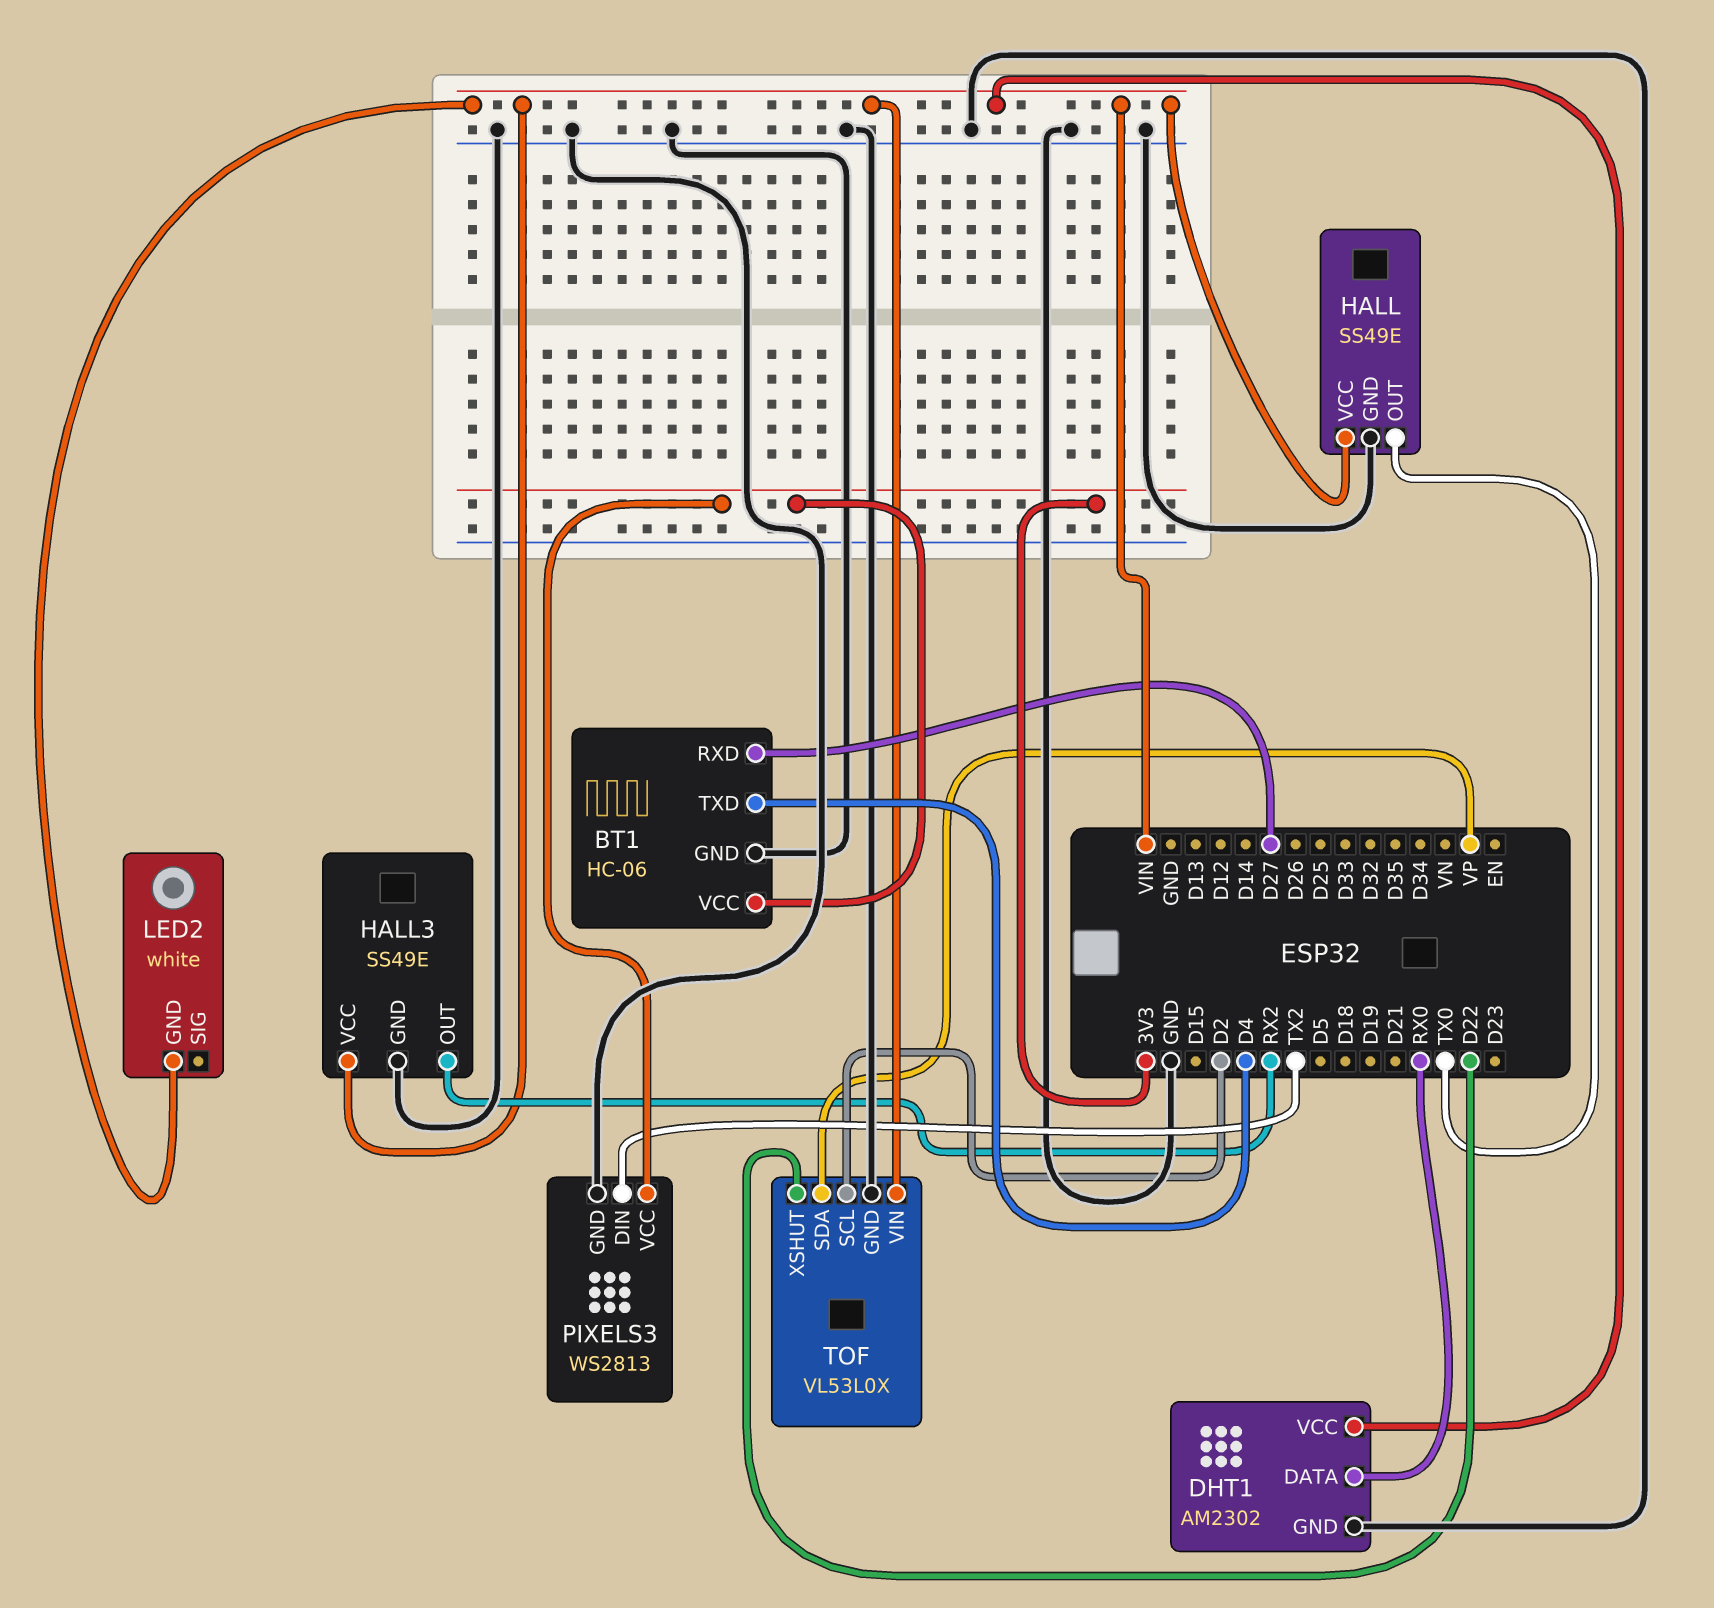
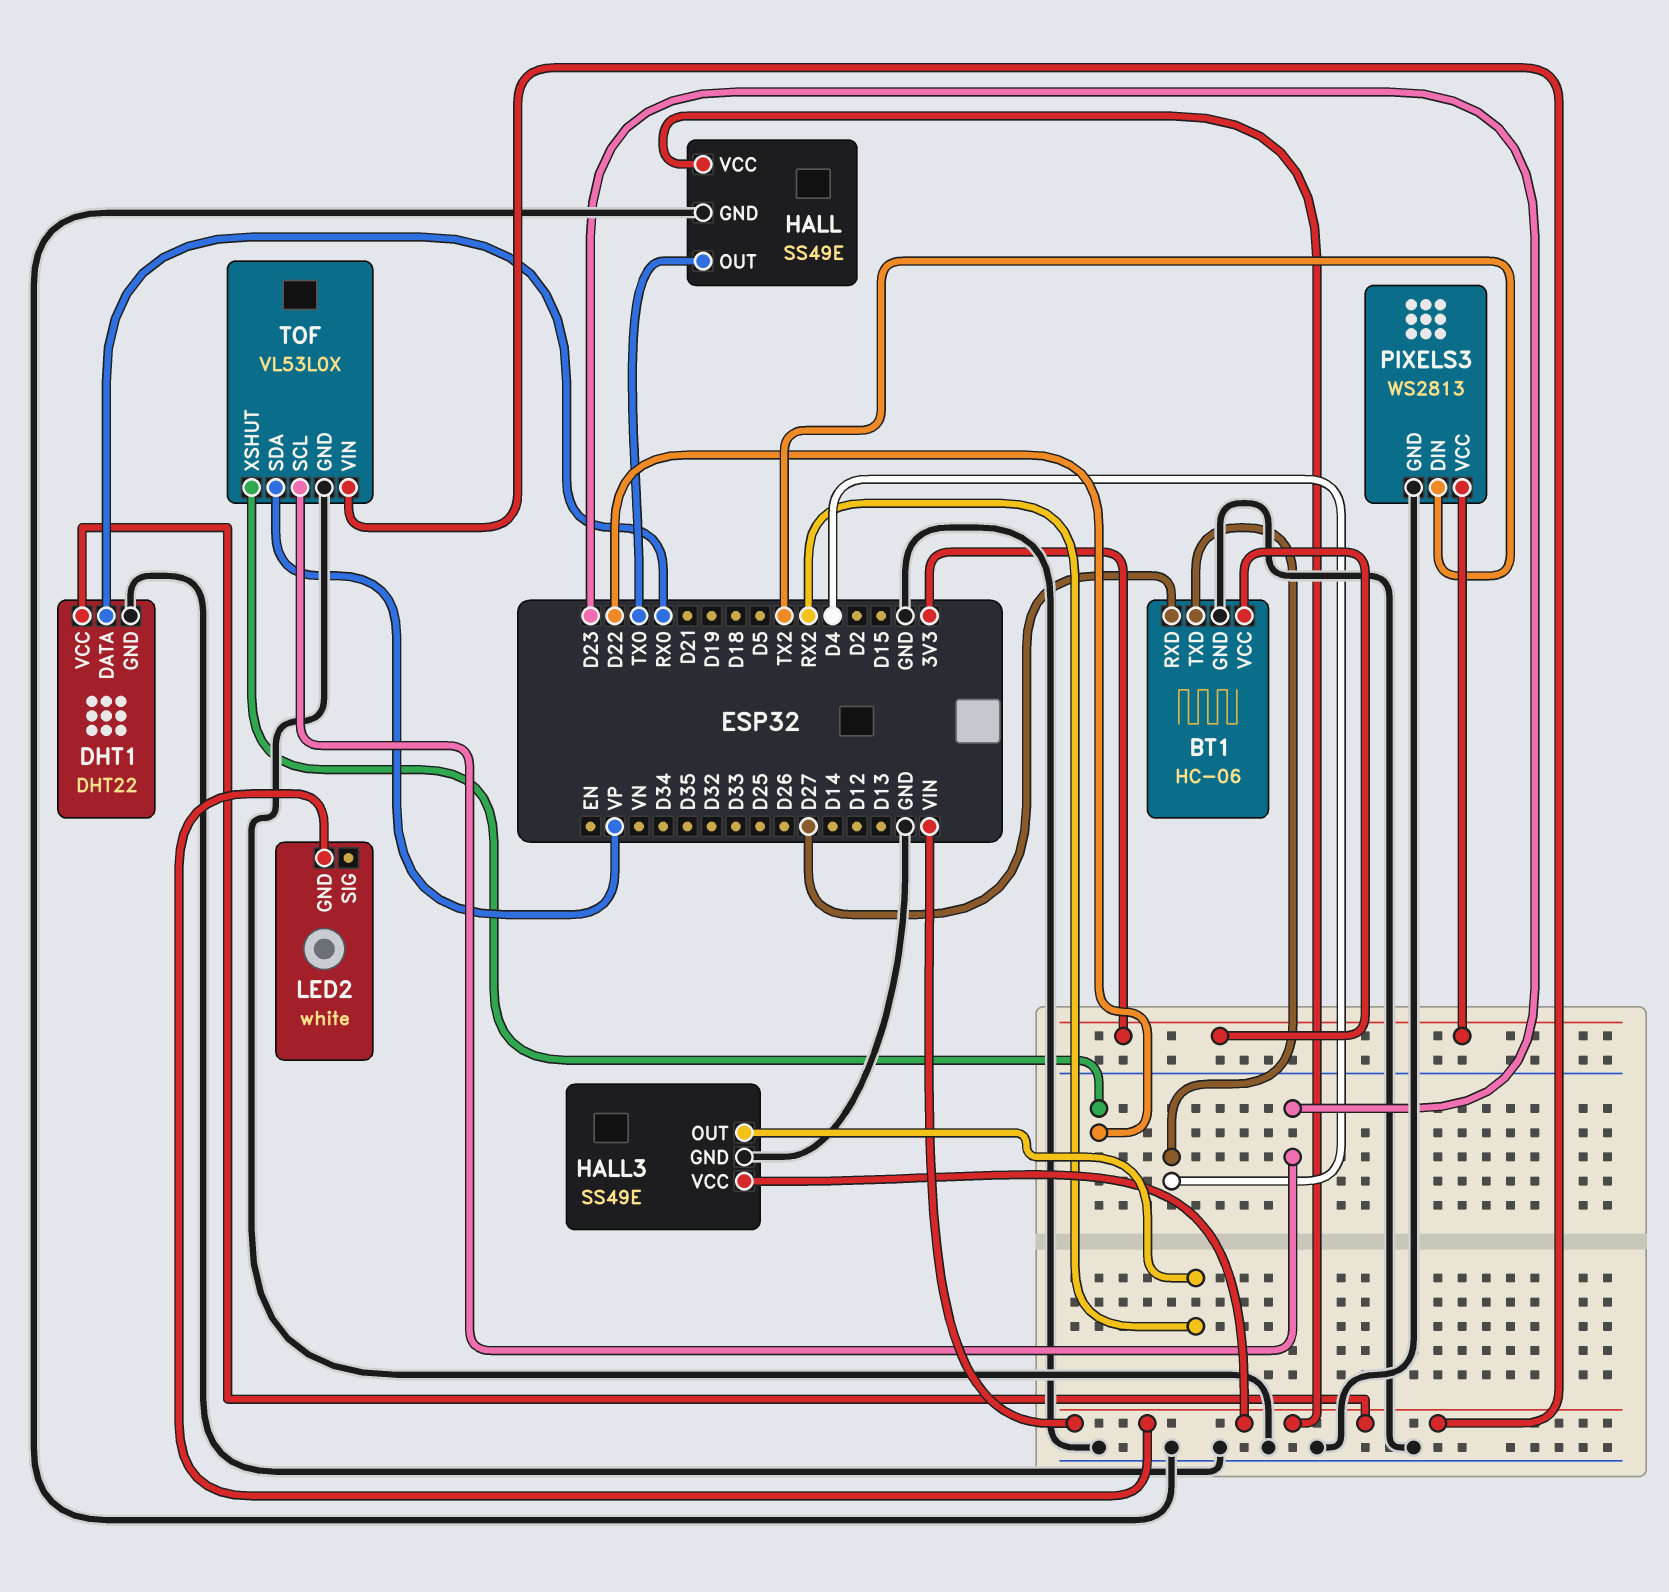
DHT1: AM2302 -> DHT22
TOF pin SCL: D2 -> D23

